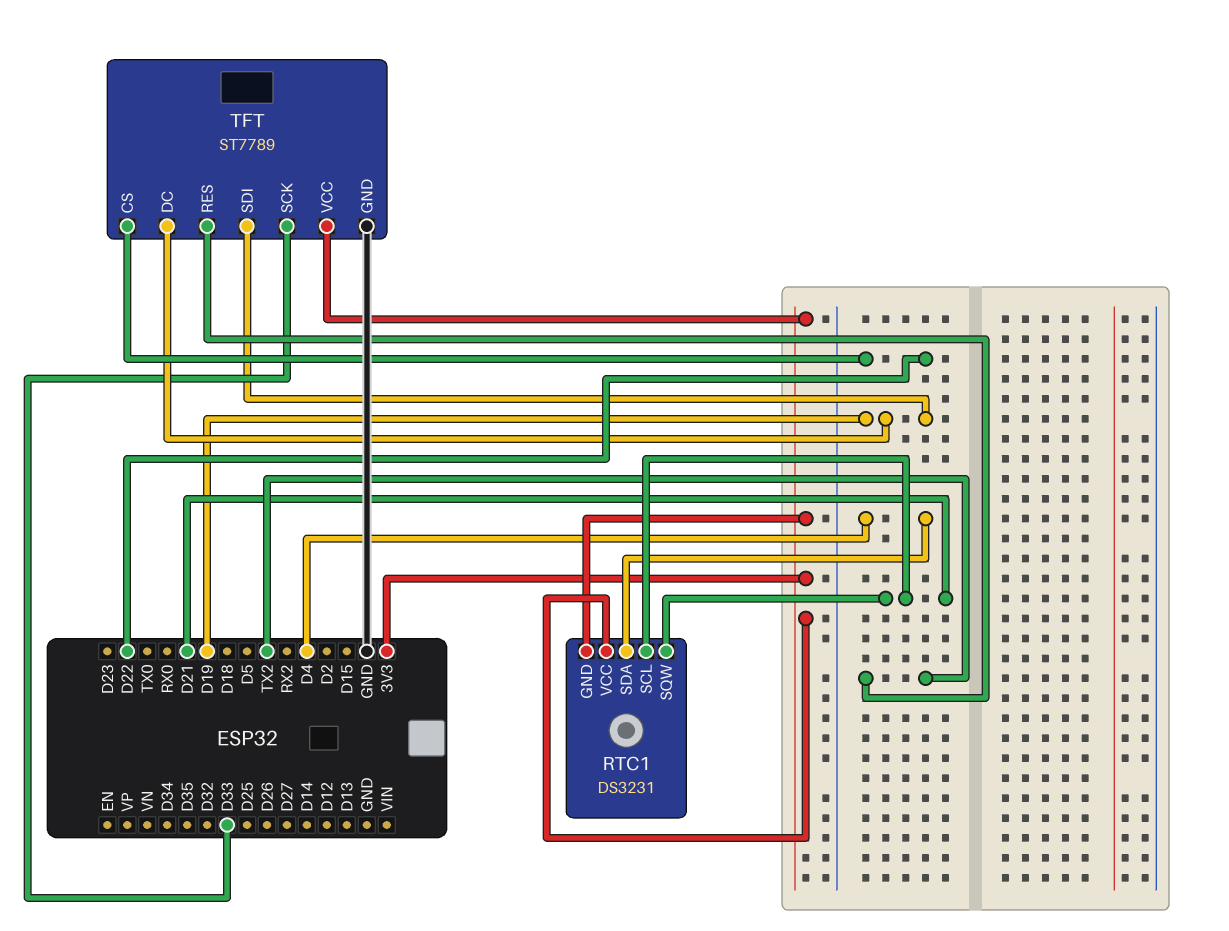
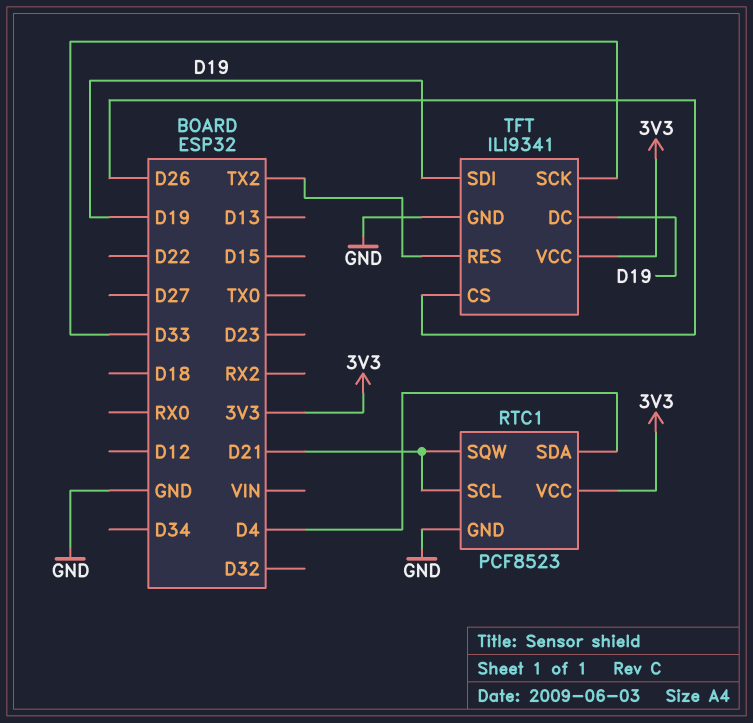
RTC1: DS3231 -> PCF8523
RTC1 pin GND: 3V3 -> GND
TFT: ST7789 -> ILI9341
TFT pin CS: D22 -> D26

